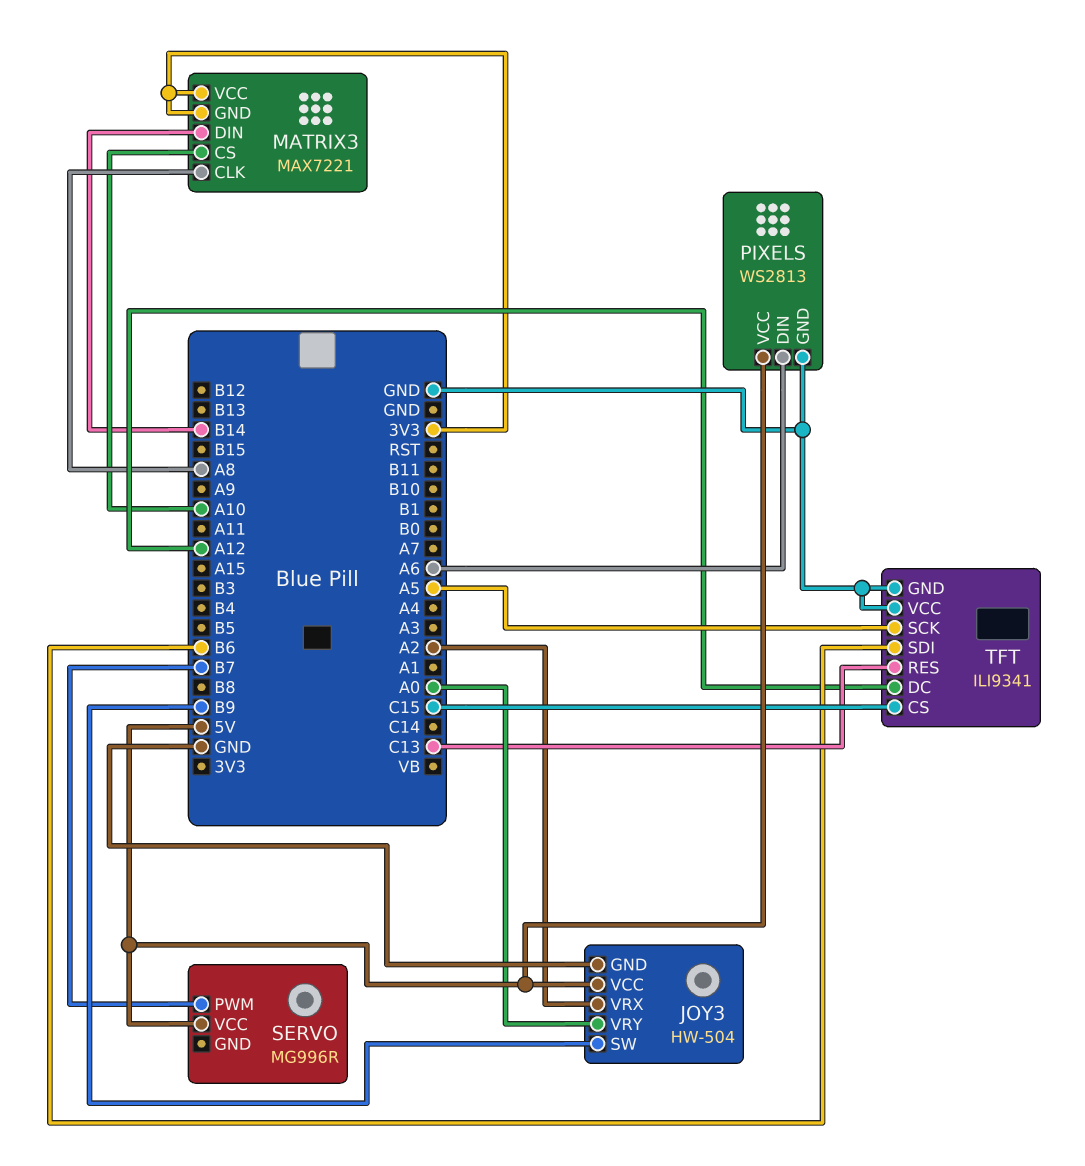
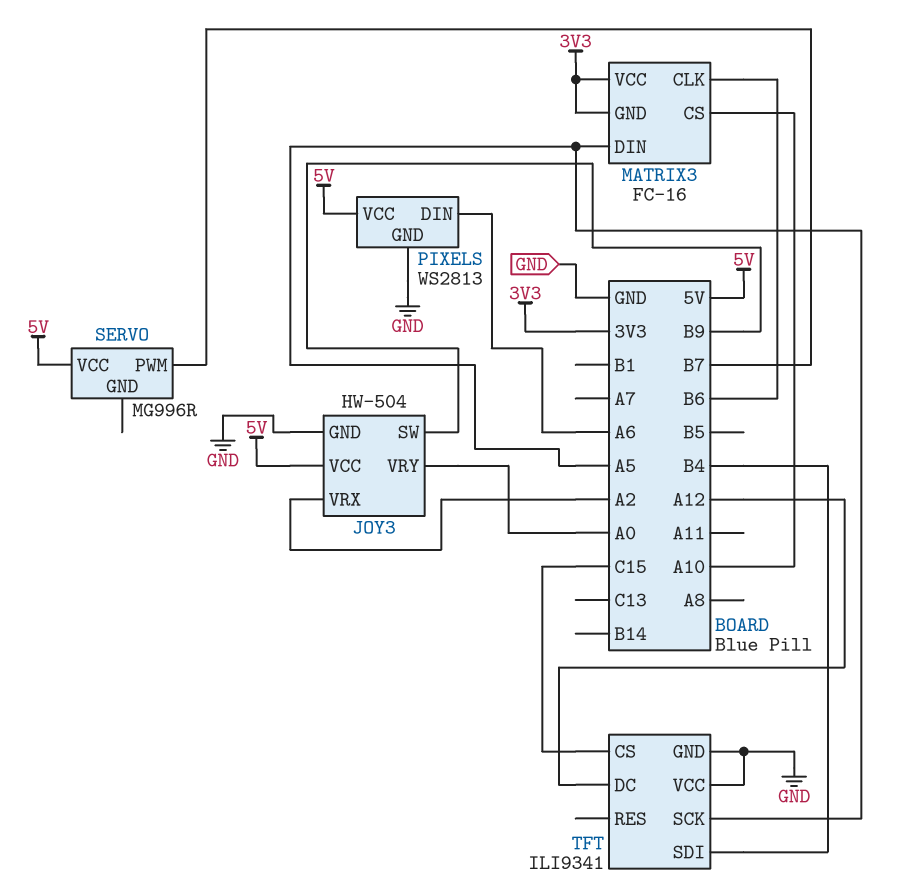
MATRIX3: MAX7221 -> FC-16
MATRIX3 pin CLK: A8 -> B6
MATRIX3 pin DIN: B14 -> A5
TFT pin RES: C13 -> none
TFT pin SDI: B6 -> B4

